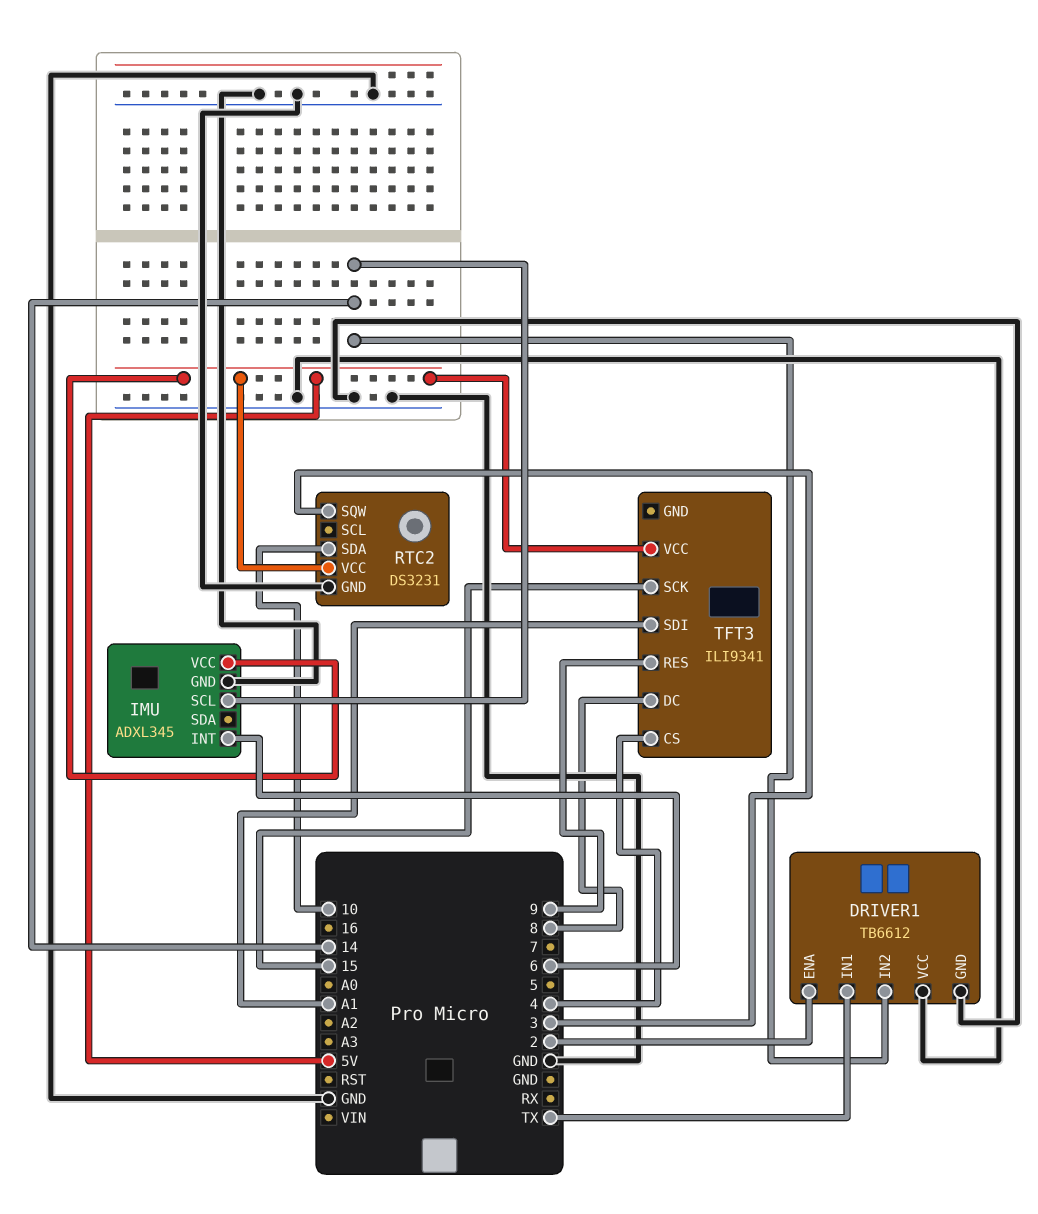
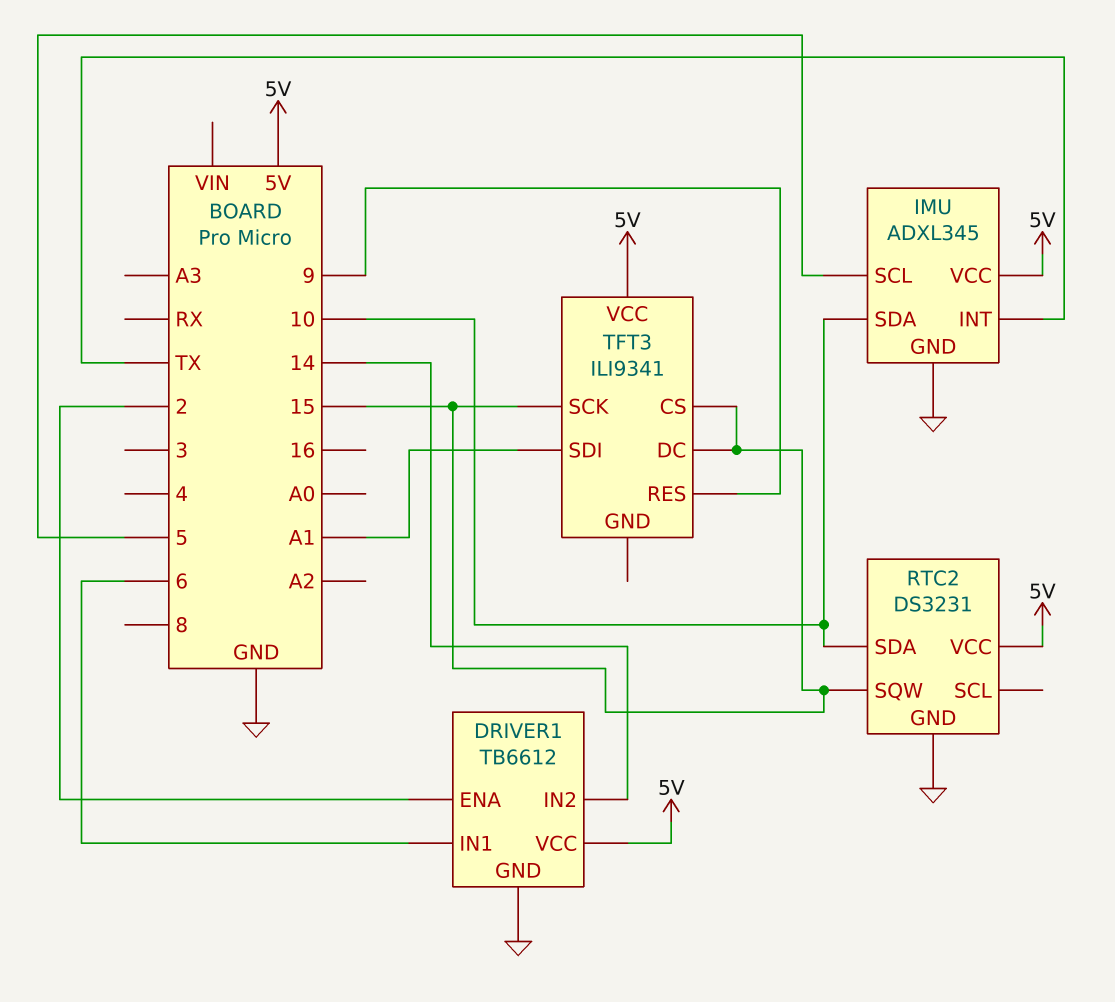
DRIVER1 pin IN1: TX -> 6
DRIVER1 pin VCC: GND -> 5V
IMU pin INT: 6 -> TX
IMU pin SCL: 14 -> 5
IMU pin SDA: none -> 10
RTC2 pin SQW: 3 -> 15
TFT3 pin CS: 4 -> 15
TFT3 pin DC: 8 -> 15

